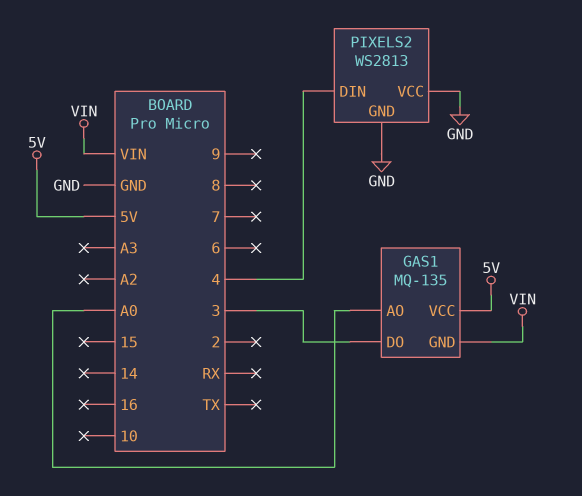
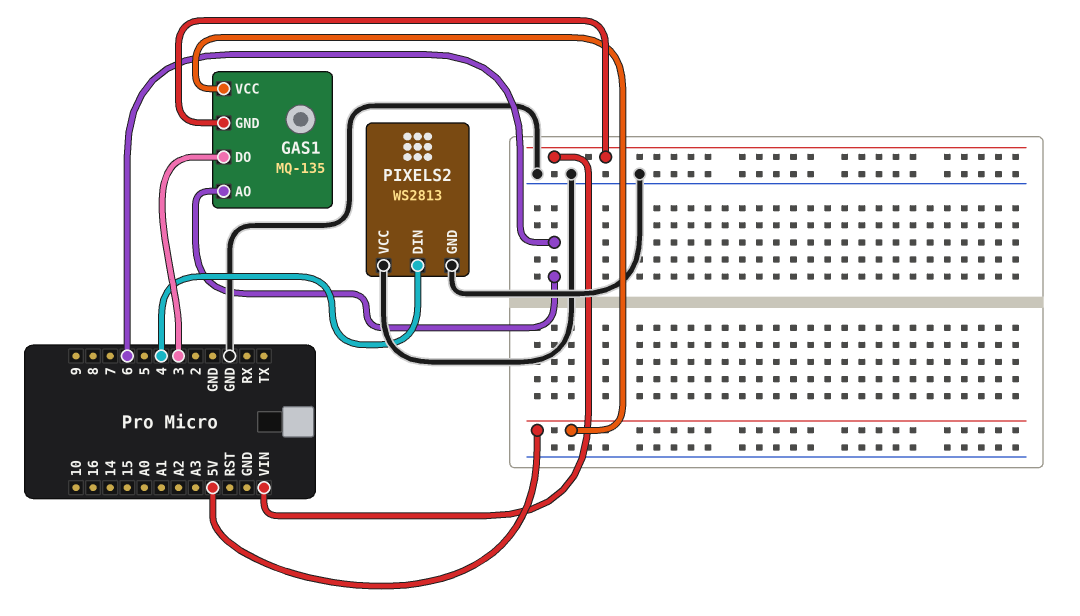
GAS1 pin AO: A0 -> 6

